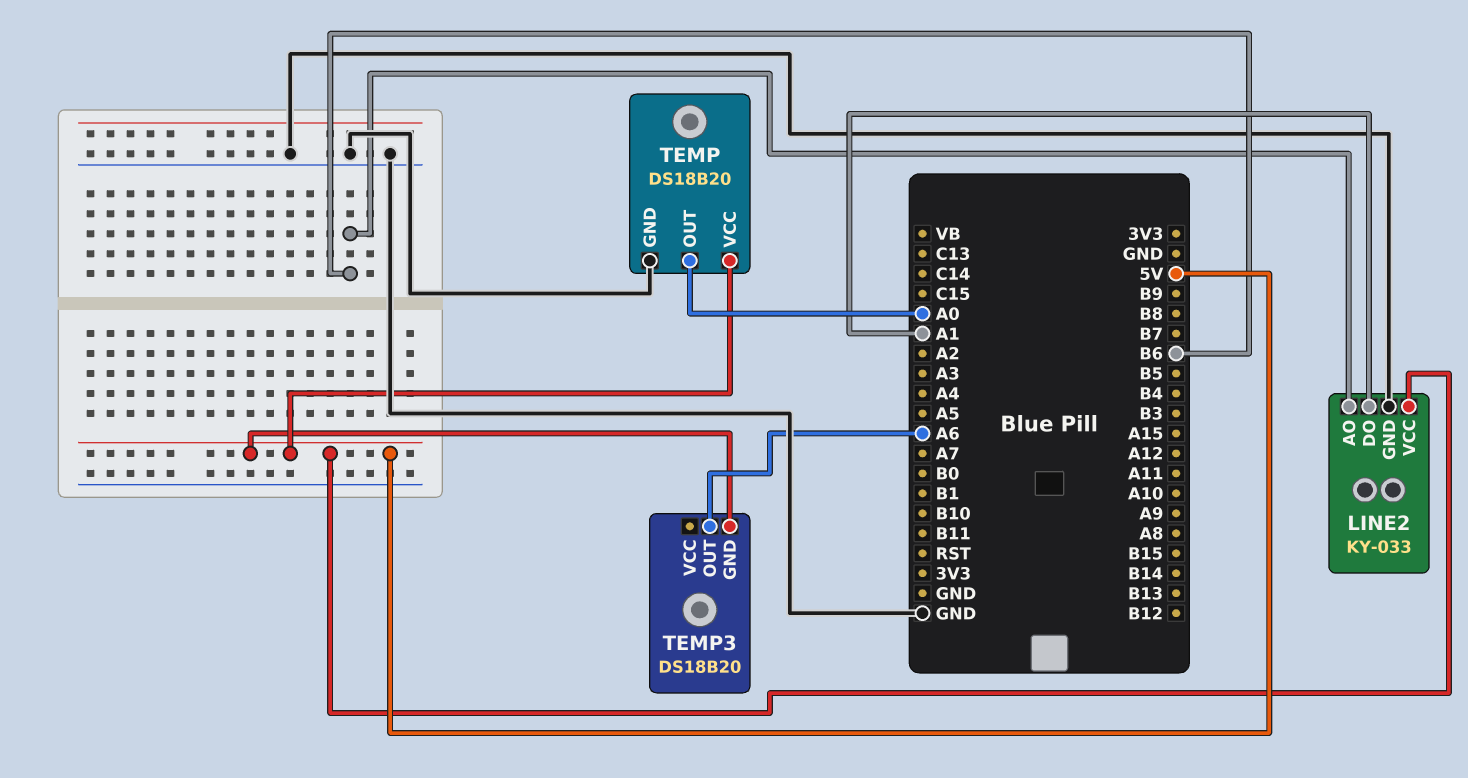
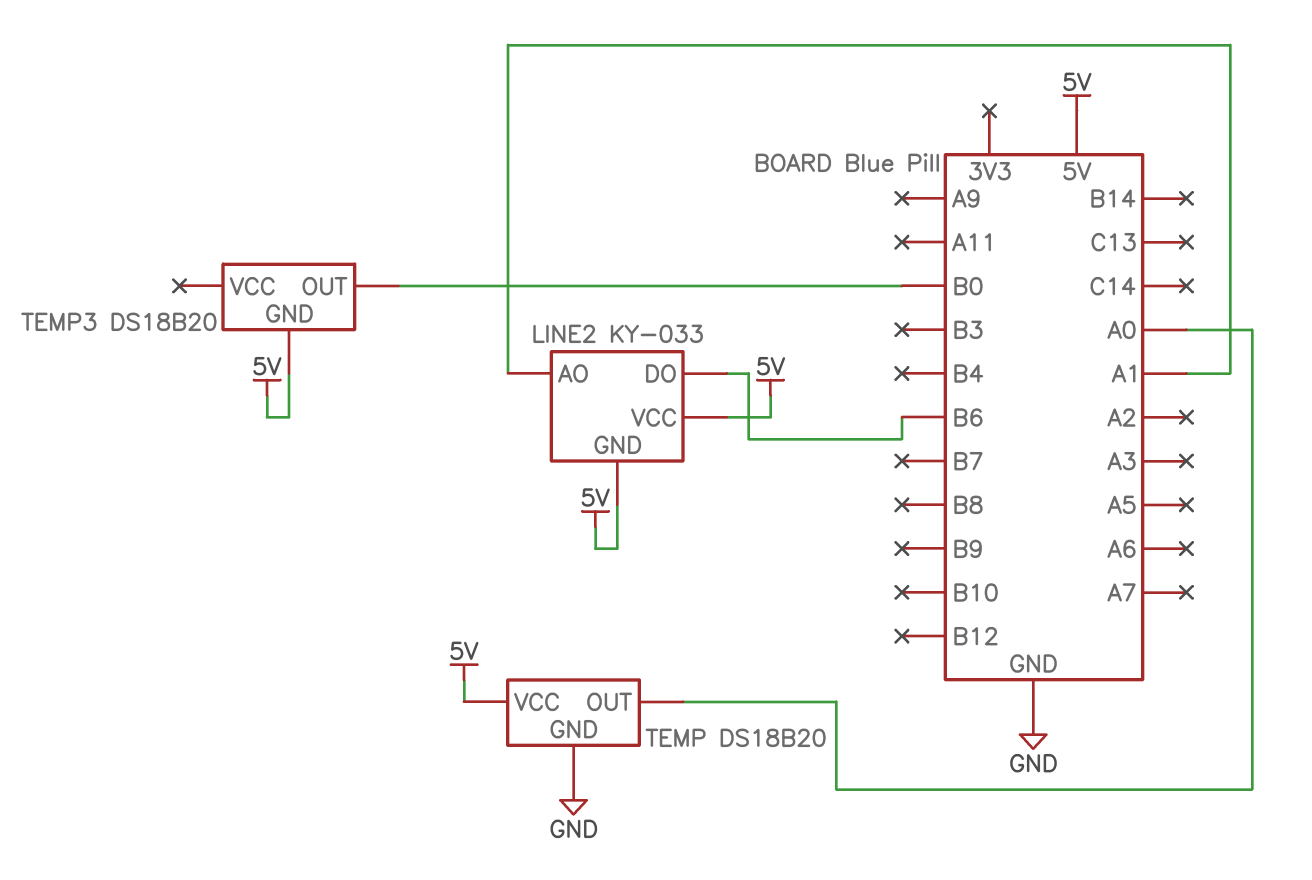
LINE2 pin AO: B6 -> A1
LINE2 pin DO: A1 -> B6
LINE2 pin GND: GND -> 5V
TEMP3 pin OUT: A6 -> B0

